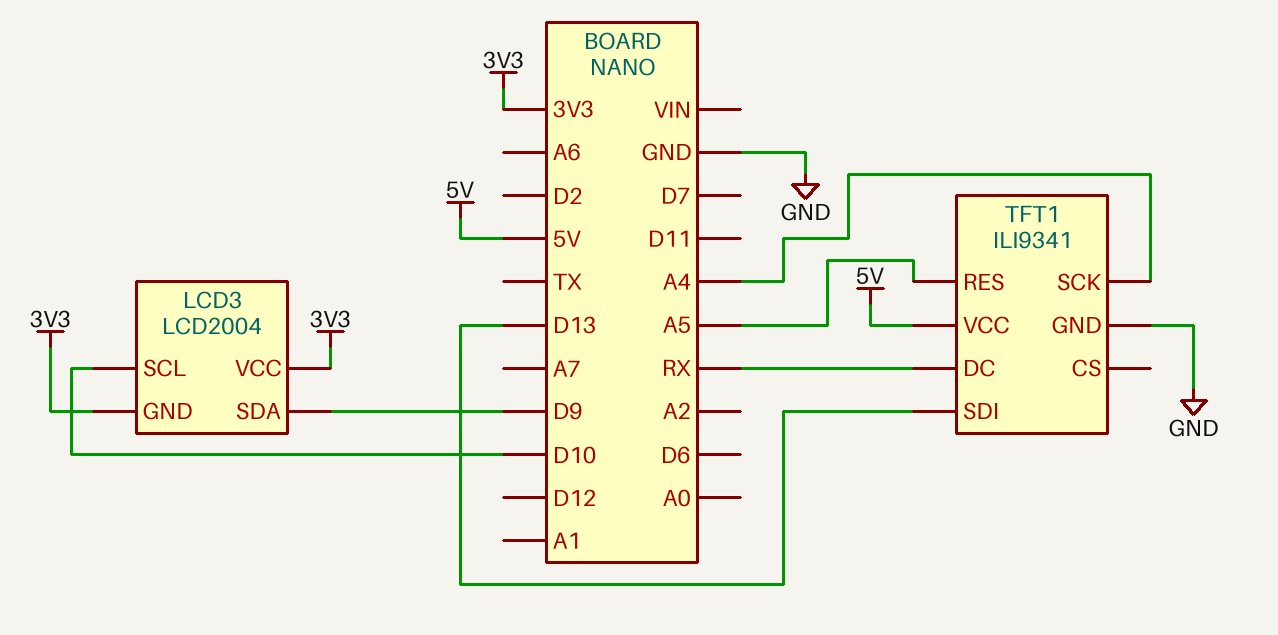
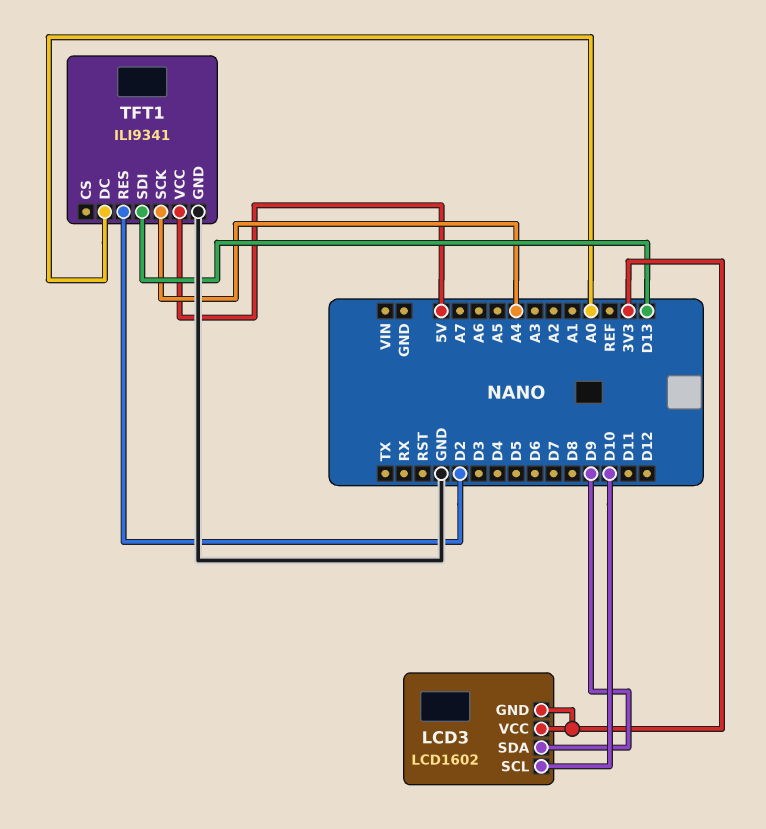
LCD3: LCD2004 -> LCD1602
TFT1 pin DC: RX -> A0
TFT1 pin RES: A5 -> D2

